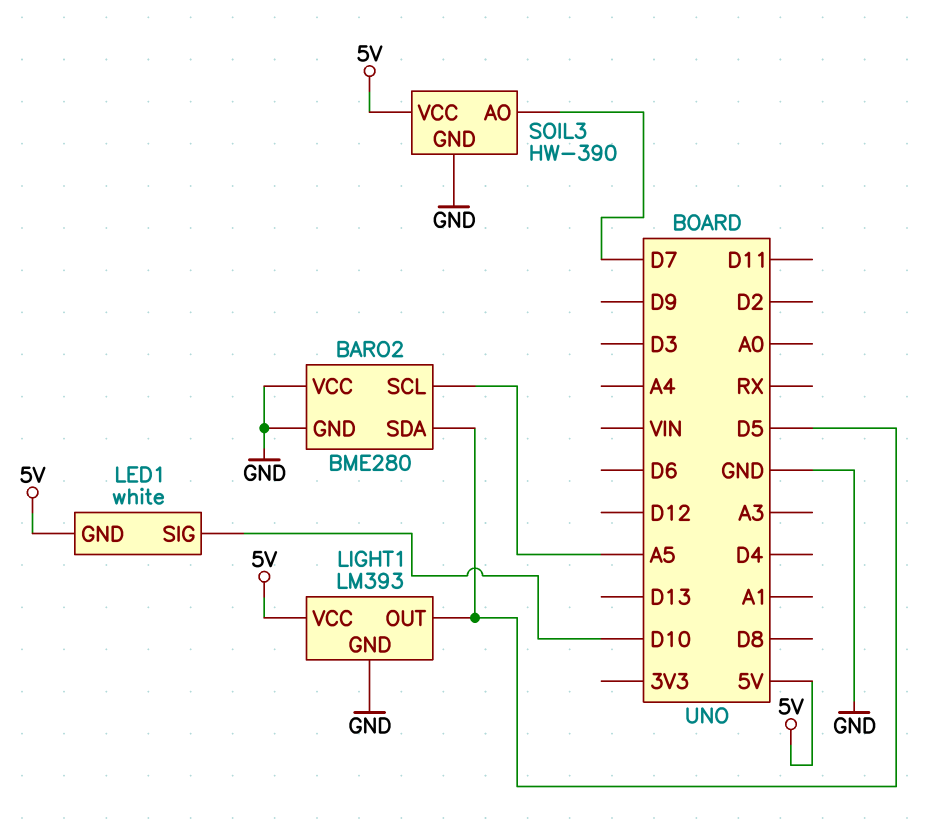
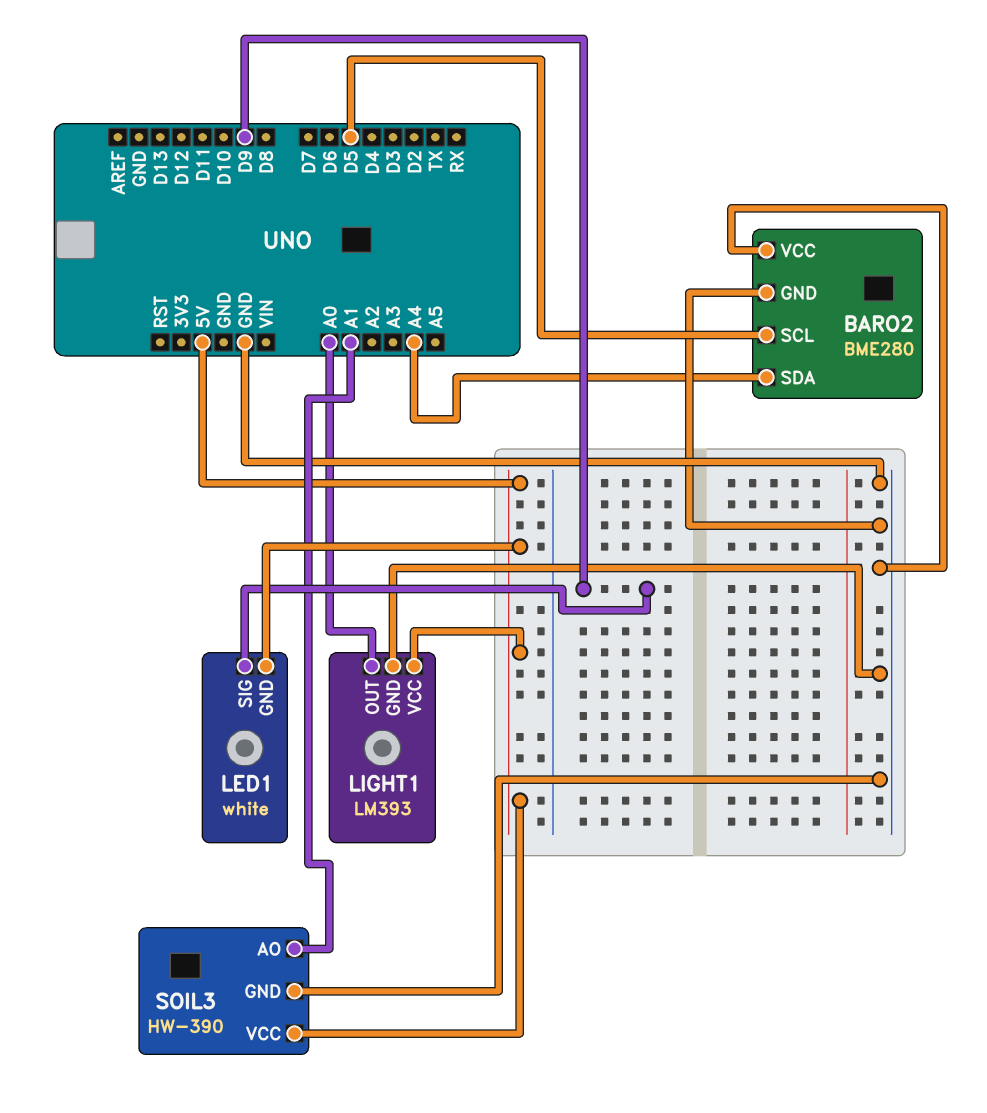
BARO2 pin SCL: A5 -> D5
BARO2 pin SDA: D5 -> A4
LED1 pin SIG: D10 -> D9
LIGHT1 pin OUT: D5 -> A0
SOIL3 pin AO: D7 -> A1

